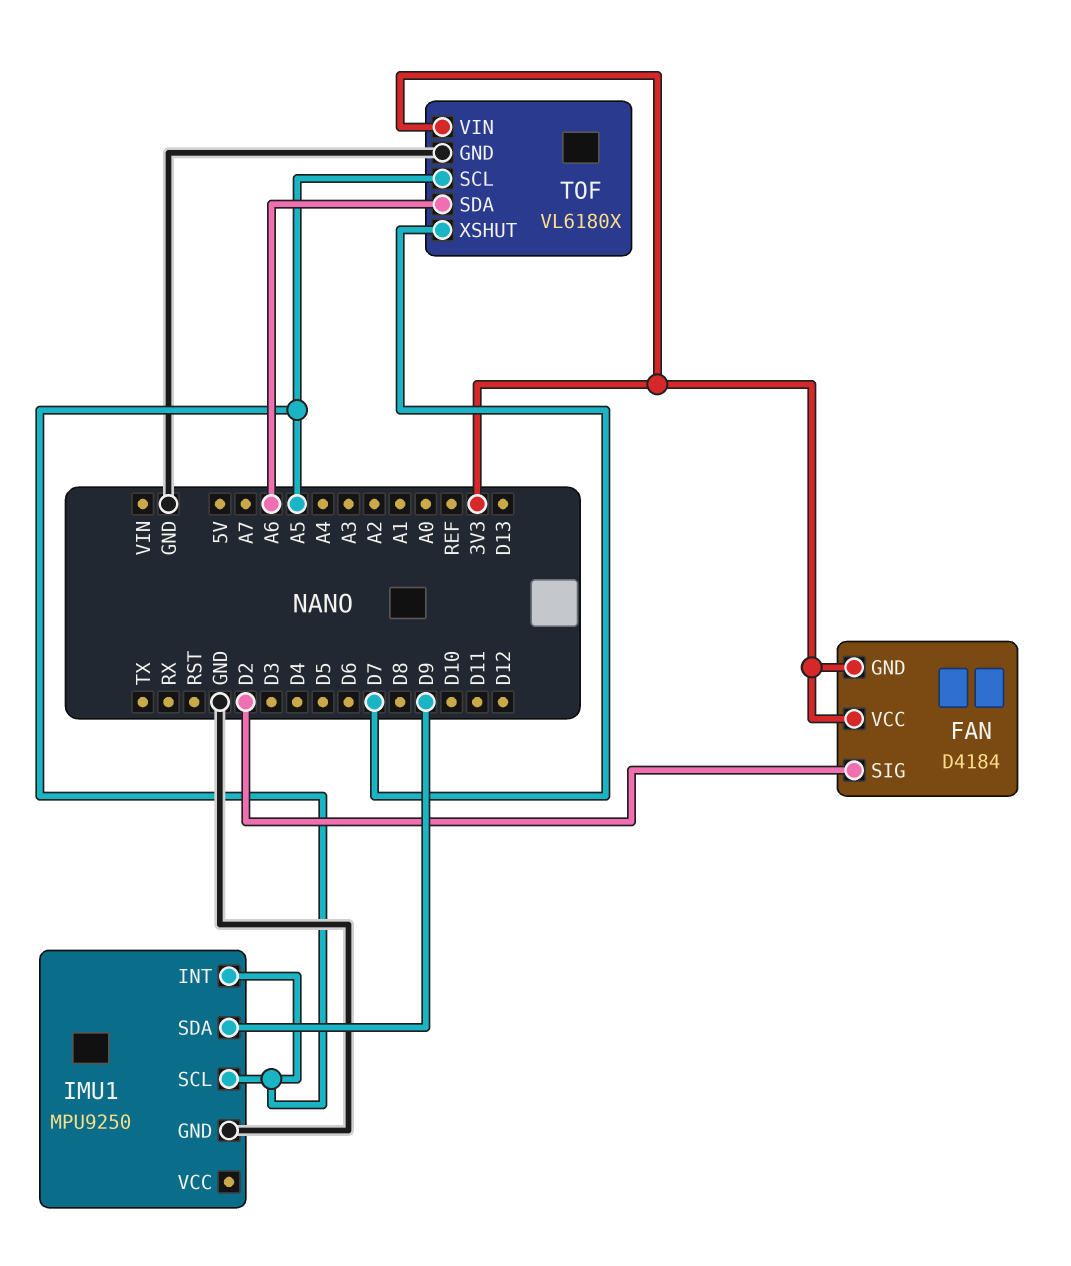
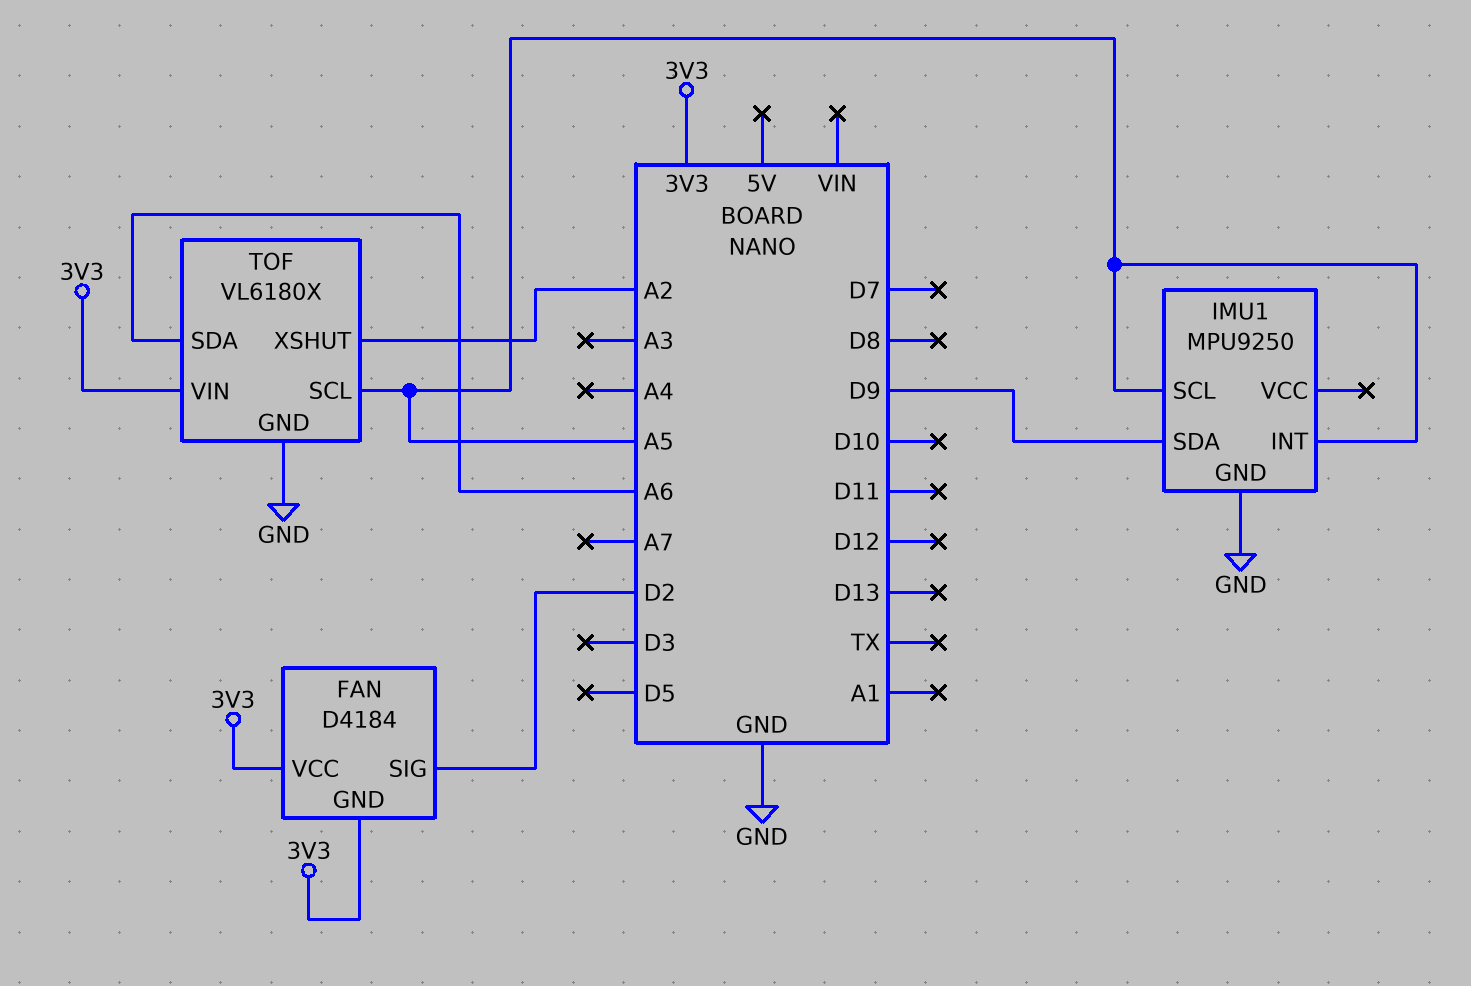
TOF pin XSHUT: D7 -> A2

